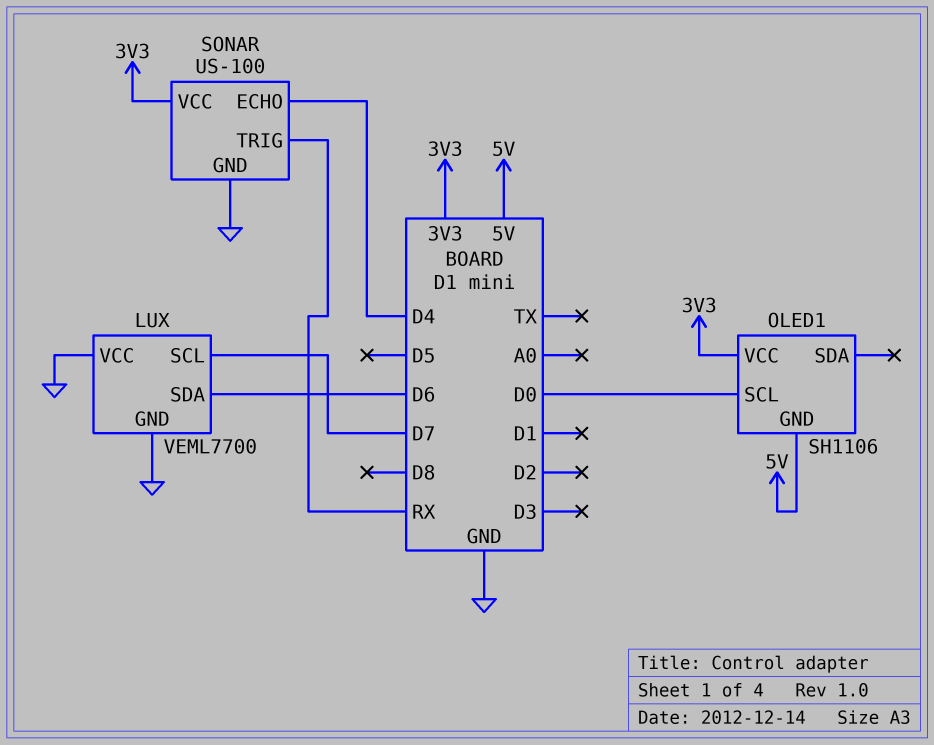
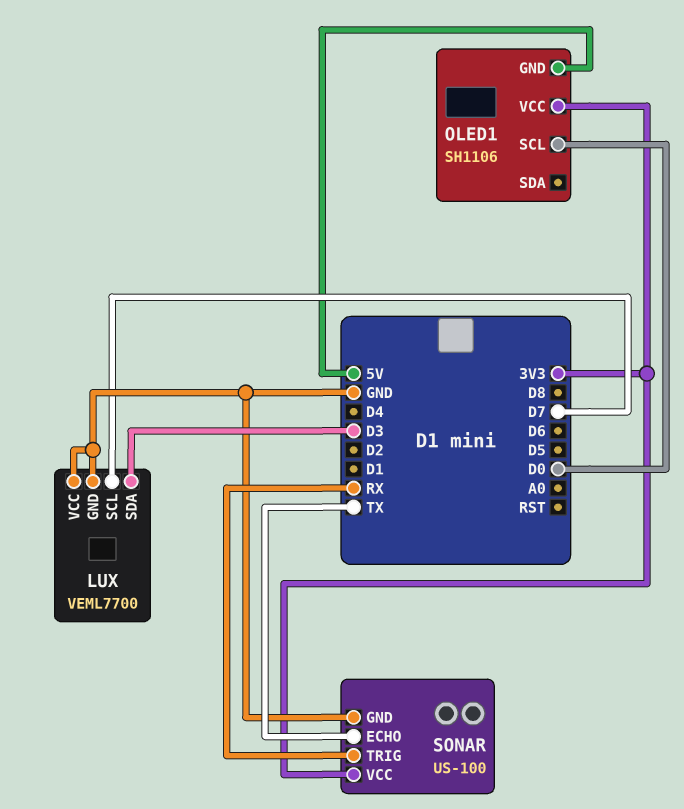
LUX pin SDA: D6 -> D3
SONAR pin ECHO: D4 -> TX

